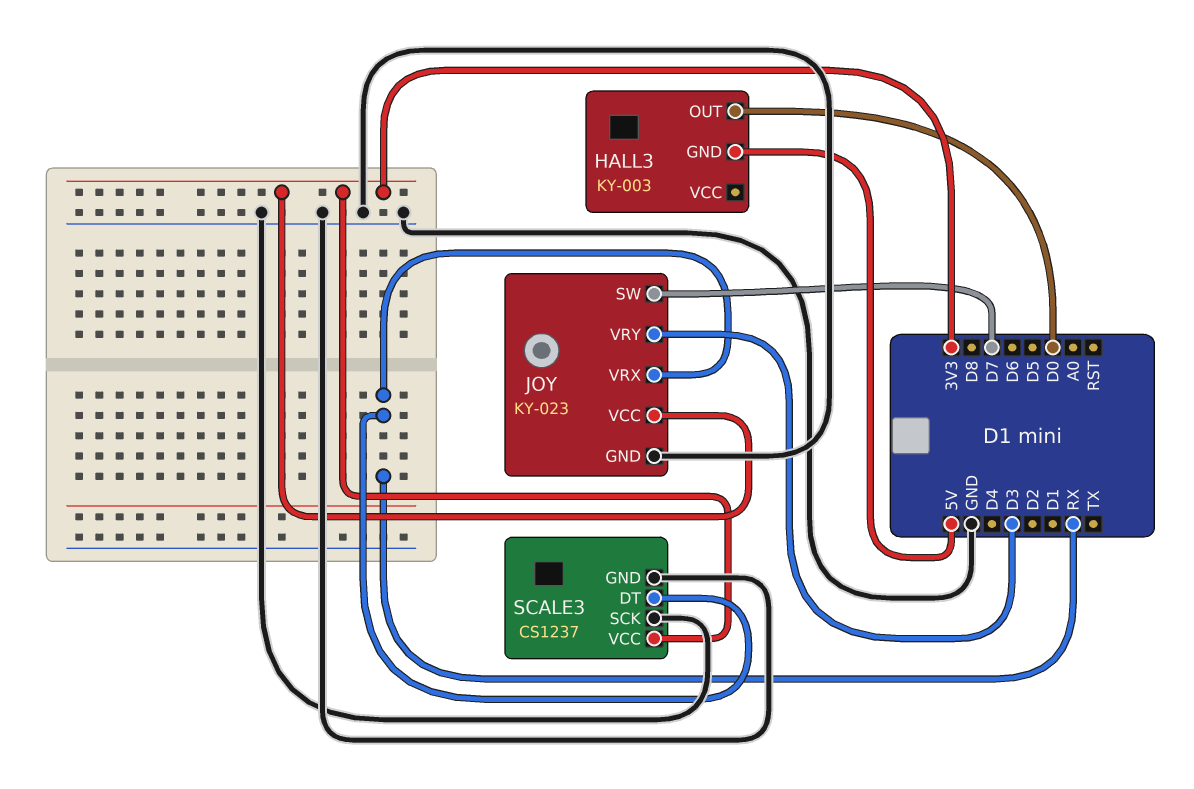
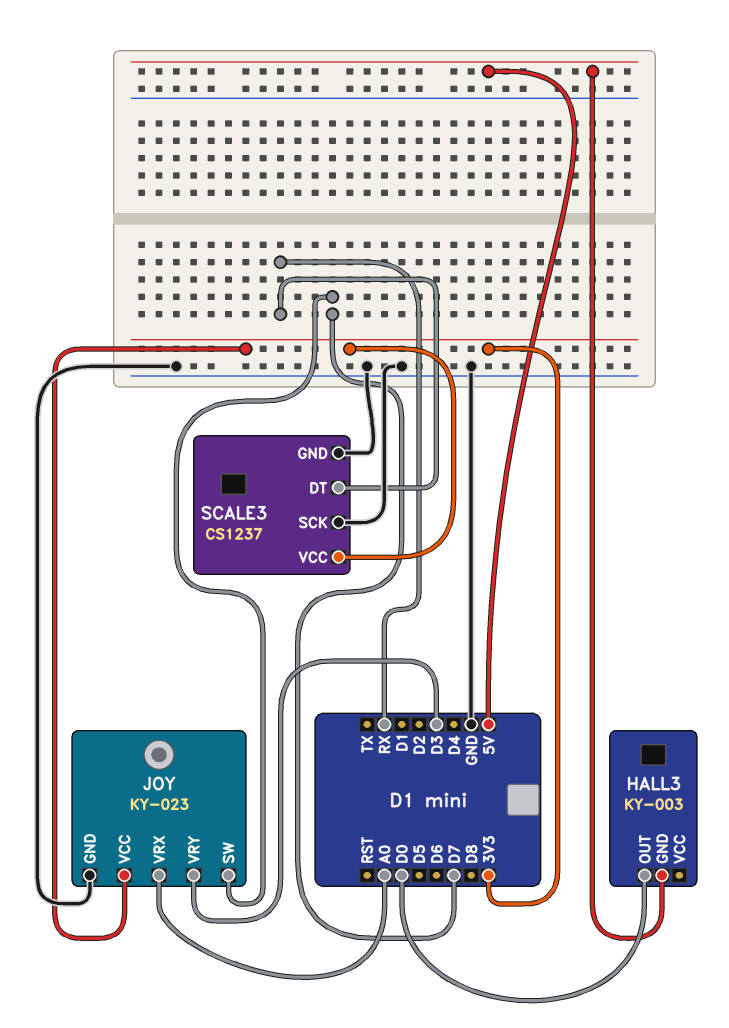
JOY pin VRX: RX -> A0

